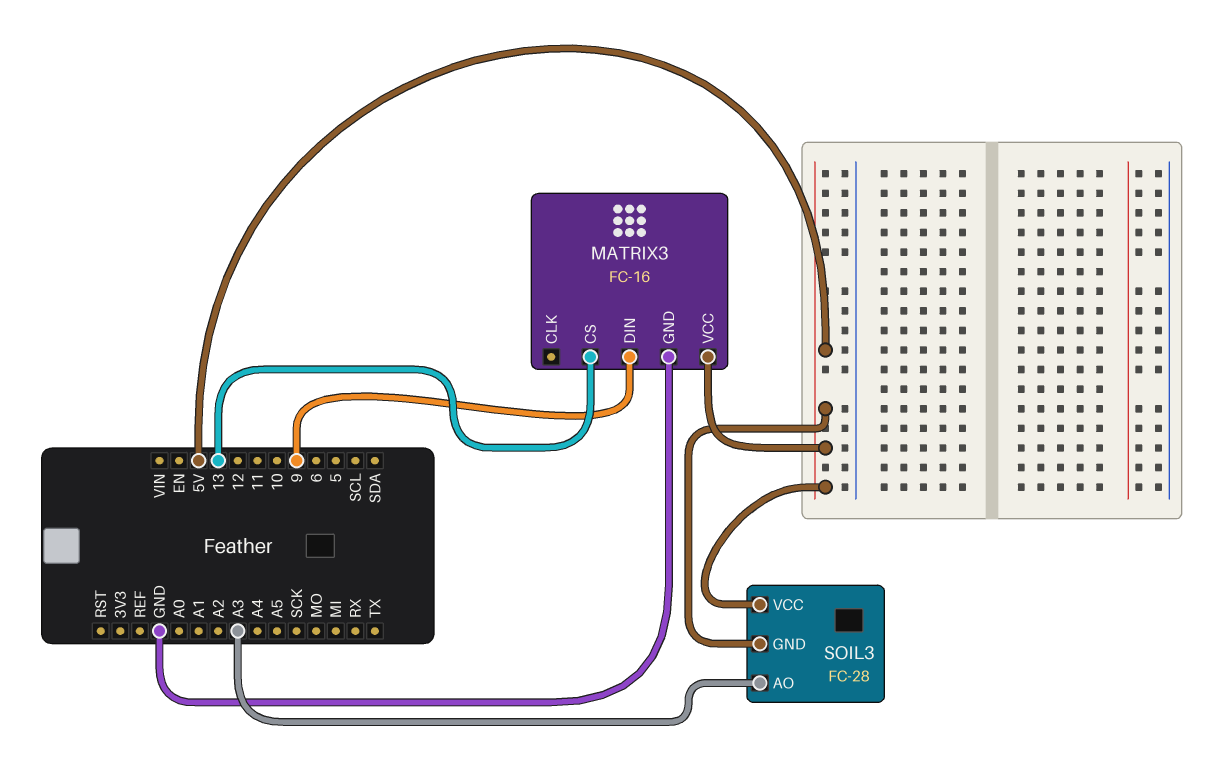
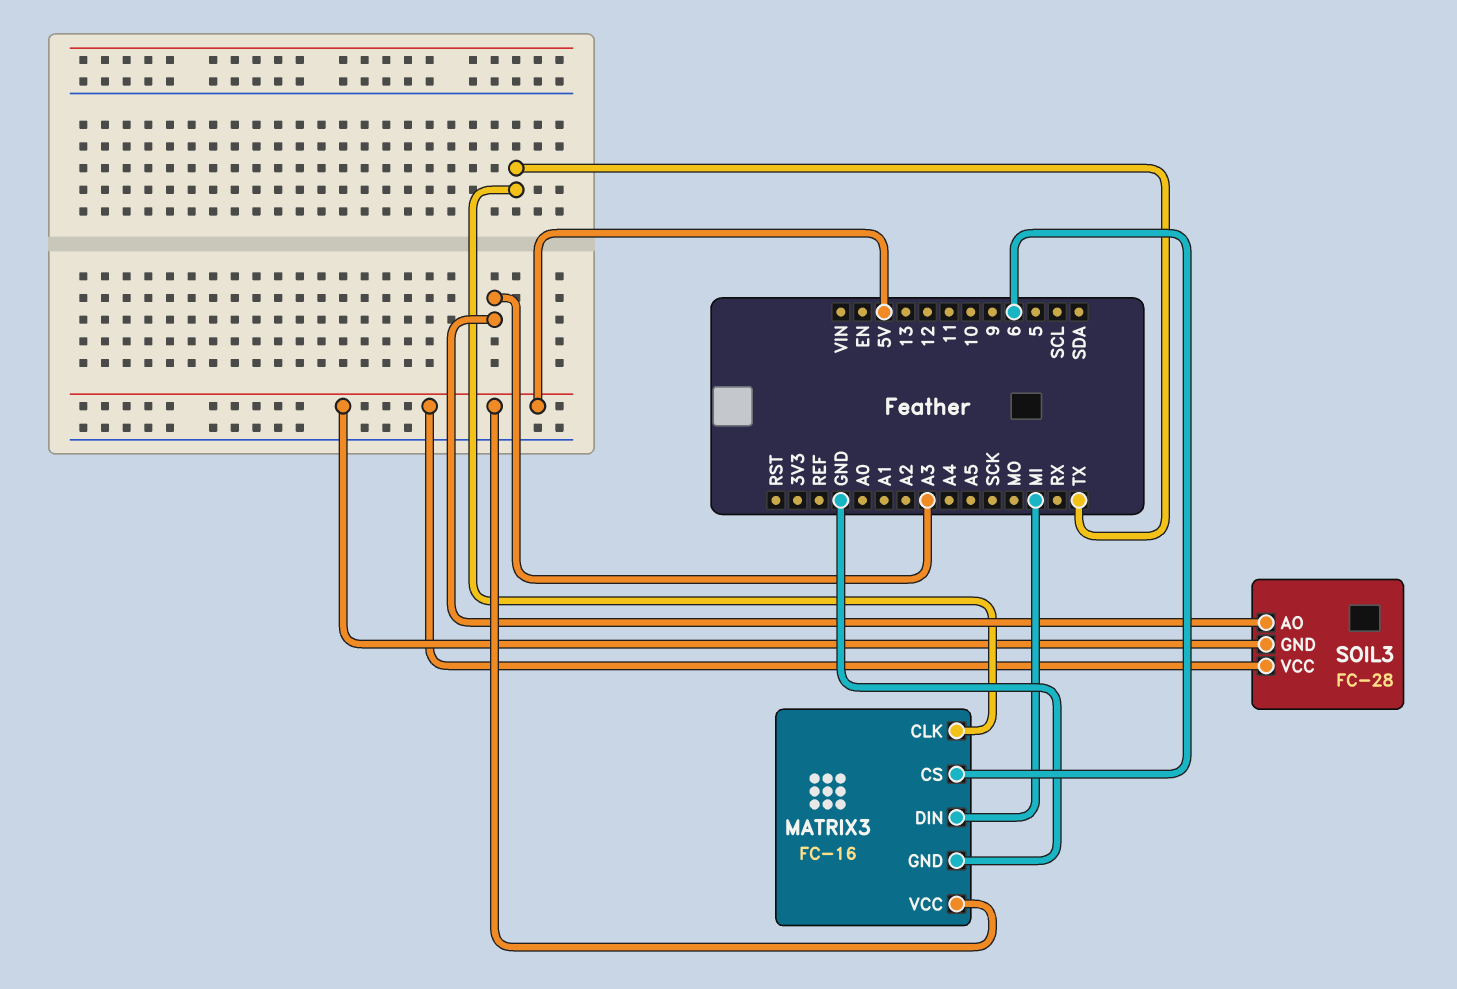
MATRIX3 pin CLK: none -> TX
MATRIX3 pin CS: 13 -> 6
MATRIX3 pin DIN: 9 -> MI

